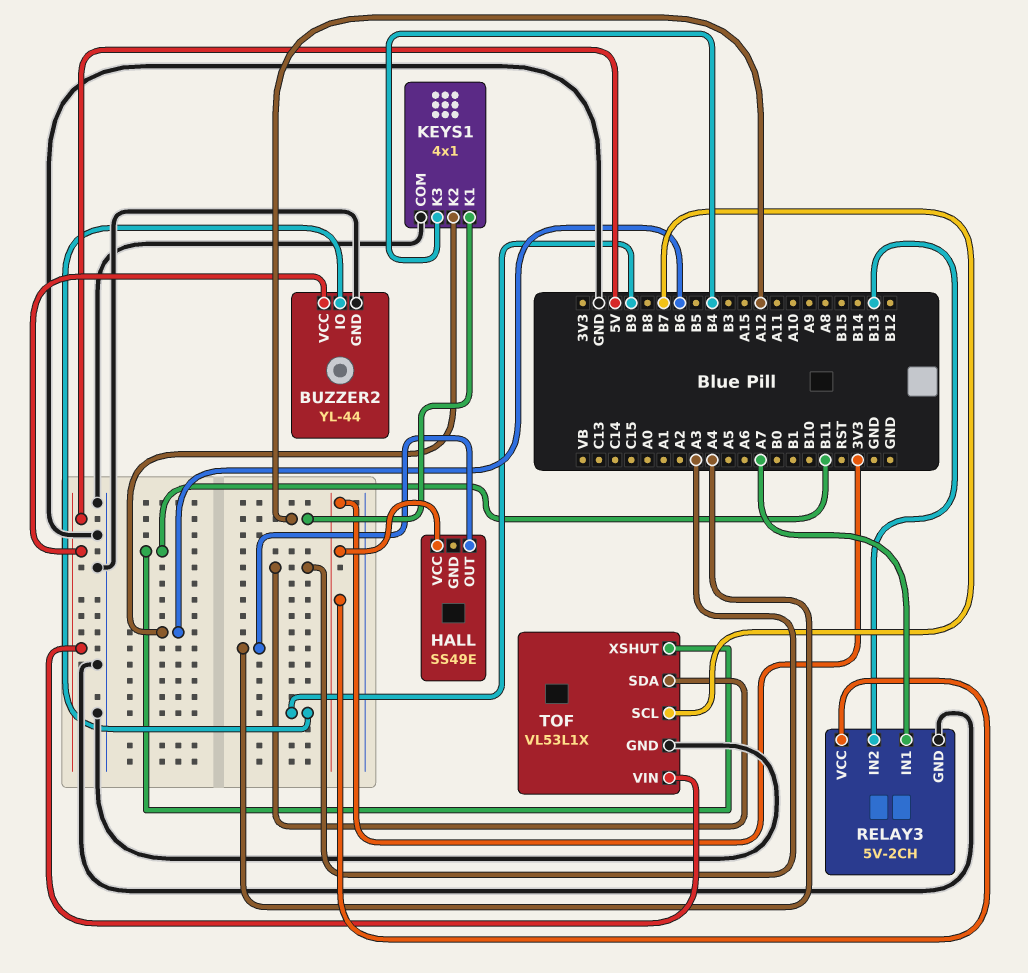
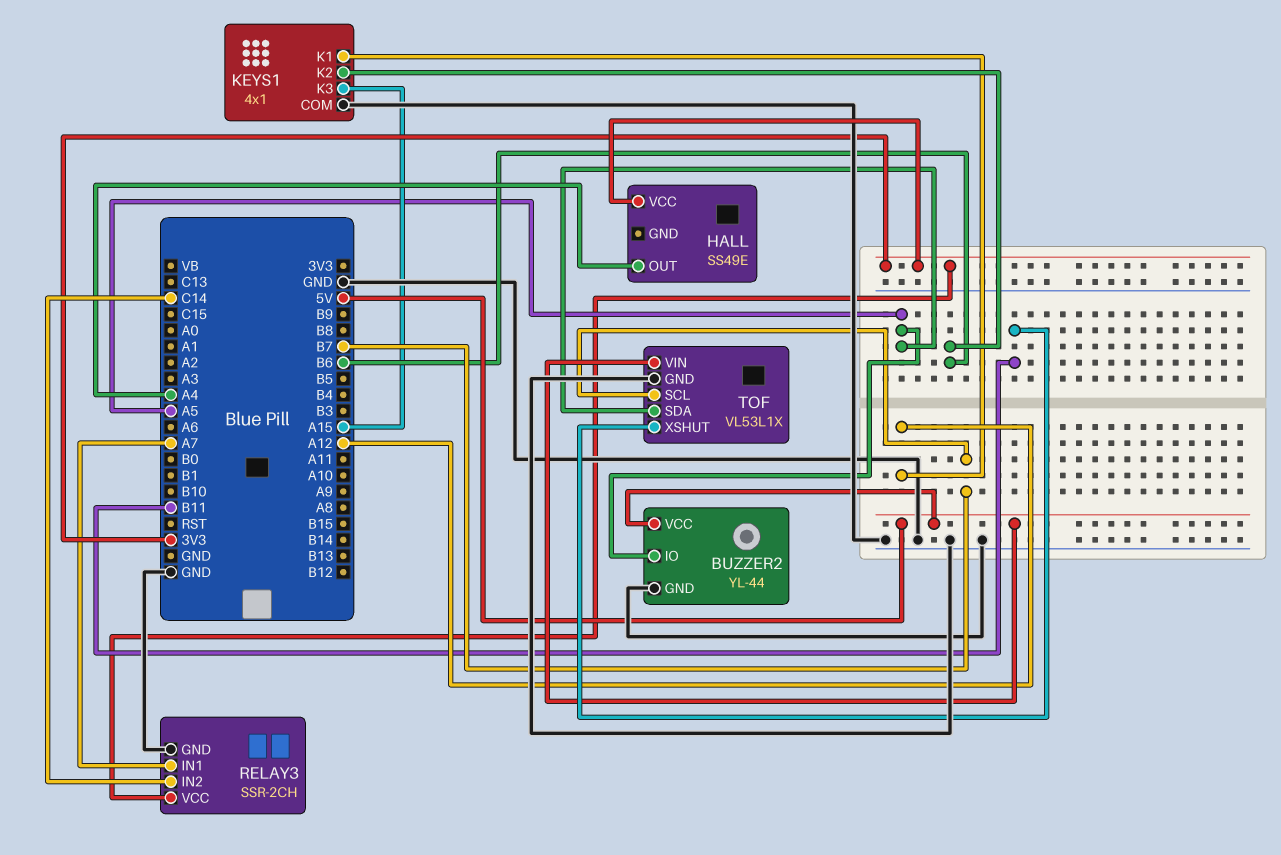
BUZZER2 pin IO: B9 -> A5
KEYS1 pin K3: B4 -> A15
RELAY3: 5V-2CH -> SSR-2CH
RELAY3 pin IN2: B13 -> C14
TOF pin SDA: A3 -> A5

